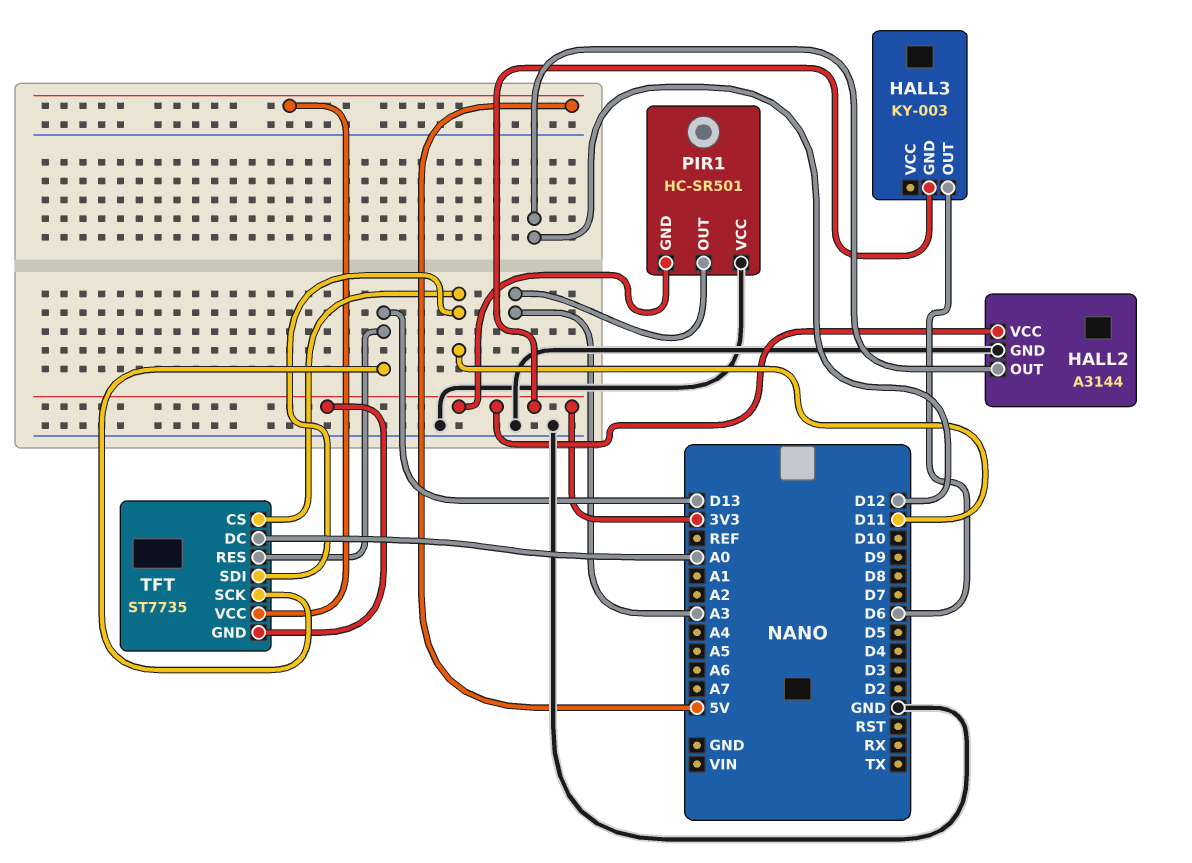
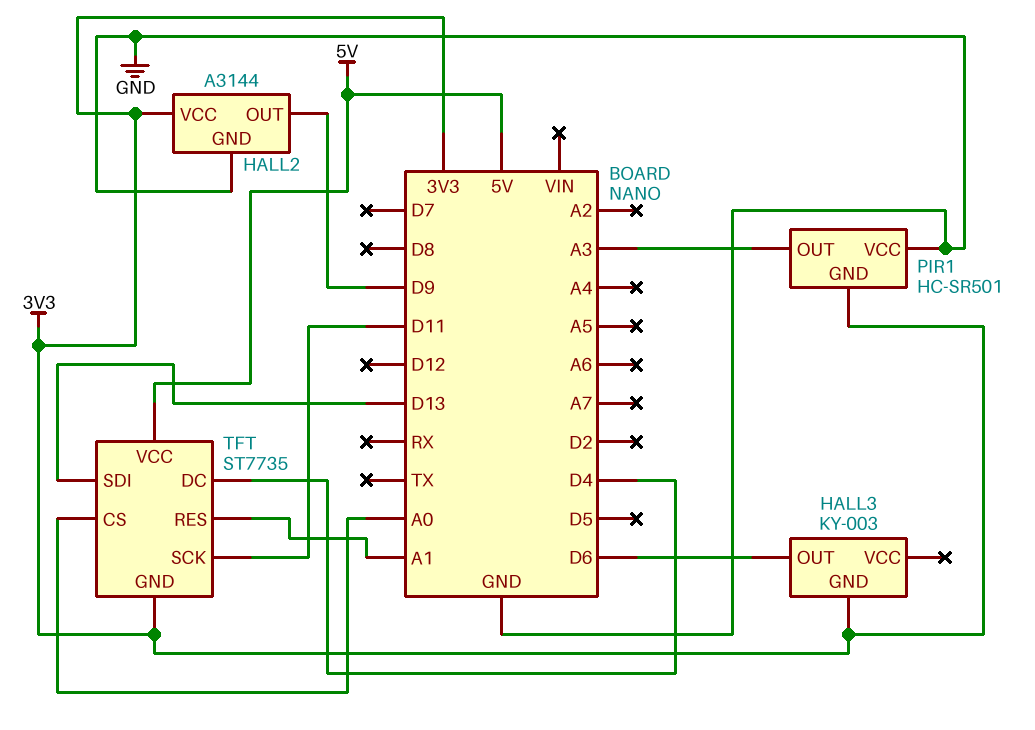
HALL2 pin OUT: D12 -> D9
TFT pin CS: D11 -> A0
TFT pin DC: A0 -> D4
TFT pin RES: D13 -> A1
TFT pin SCK: D13 -> D11
TFT pin SDI: D11 -> D13

